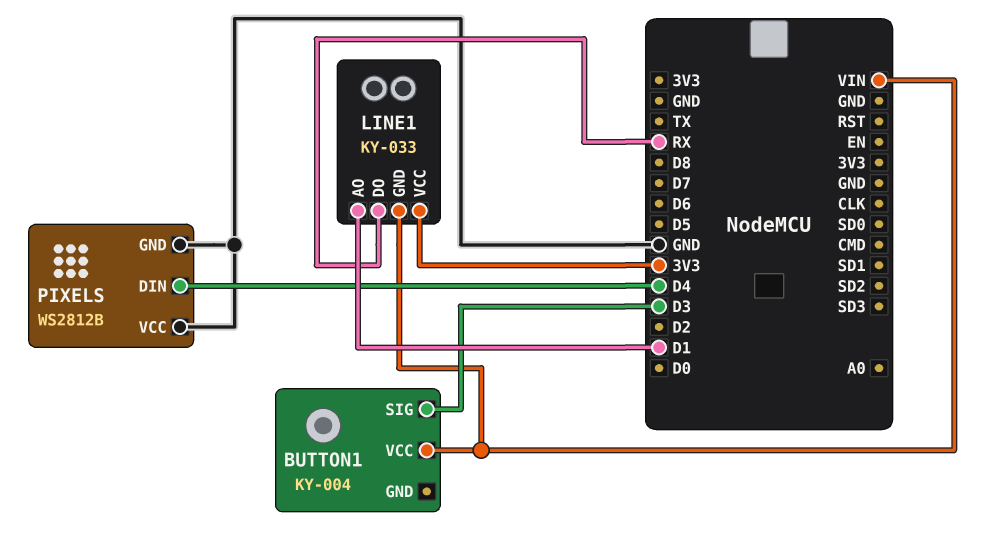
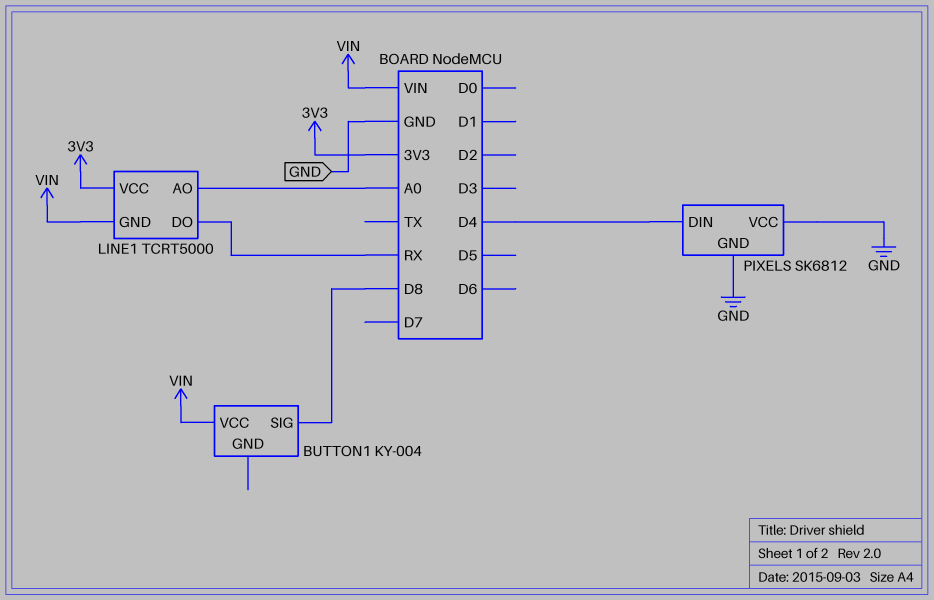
BUTTON1 pin SIG: D3 -> D8
LINE1: KY-033 -> TCRT5000
LINE1 pin AO: D1 -> A0
PIXELS: WS2812B -> SK6812

